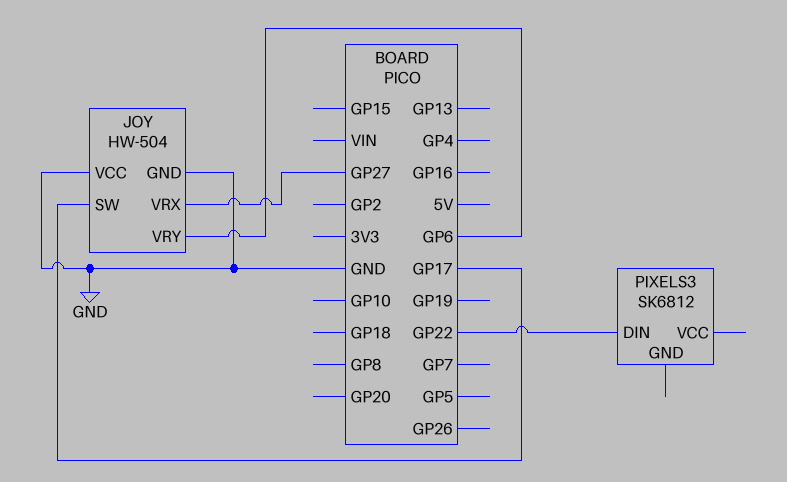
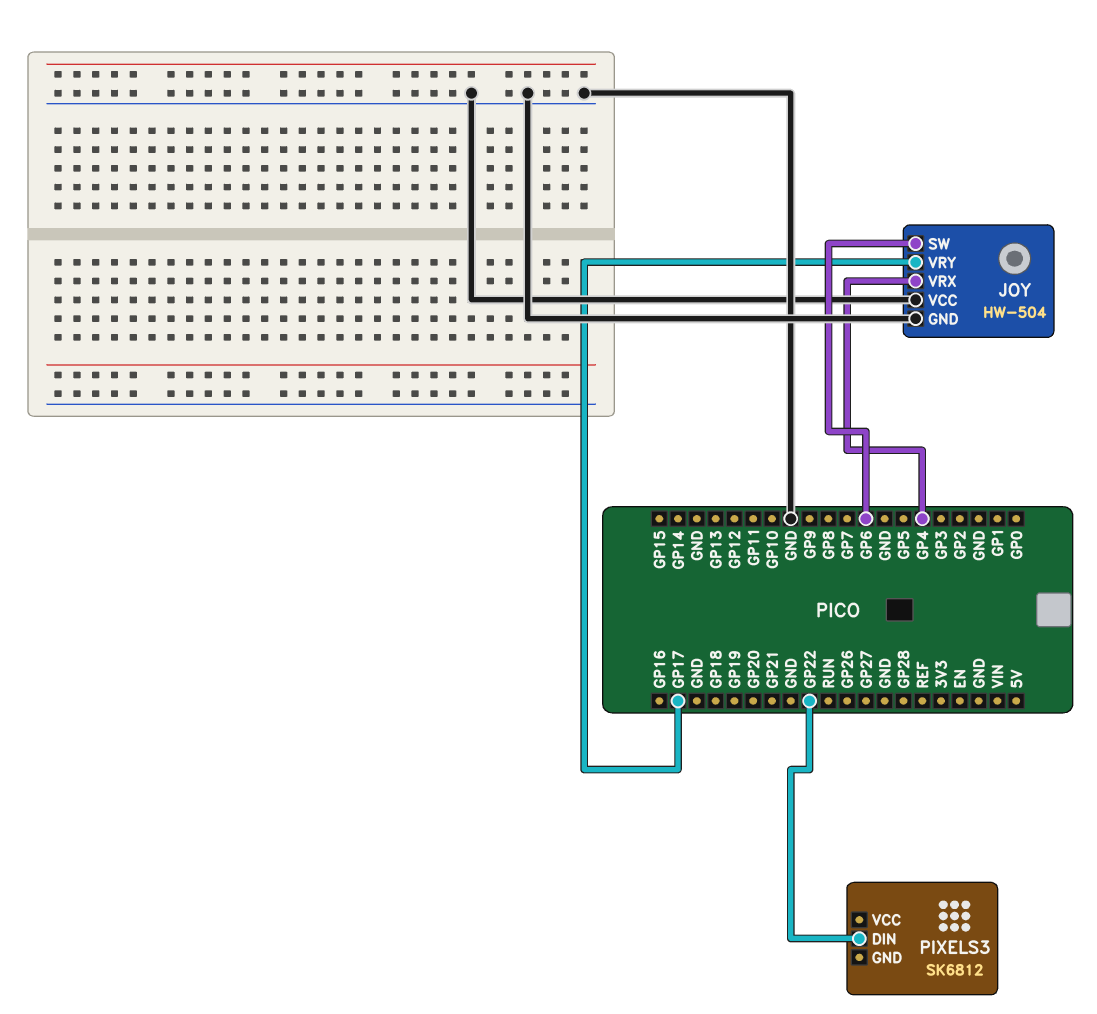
JOY pin SW: GP17 -> GP6
JOY pin VRX: GP27 -> GP4
JOY pin VRY: GP6 -> GP17

